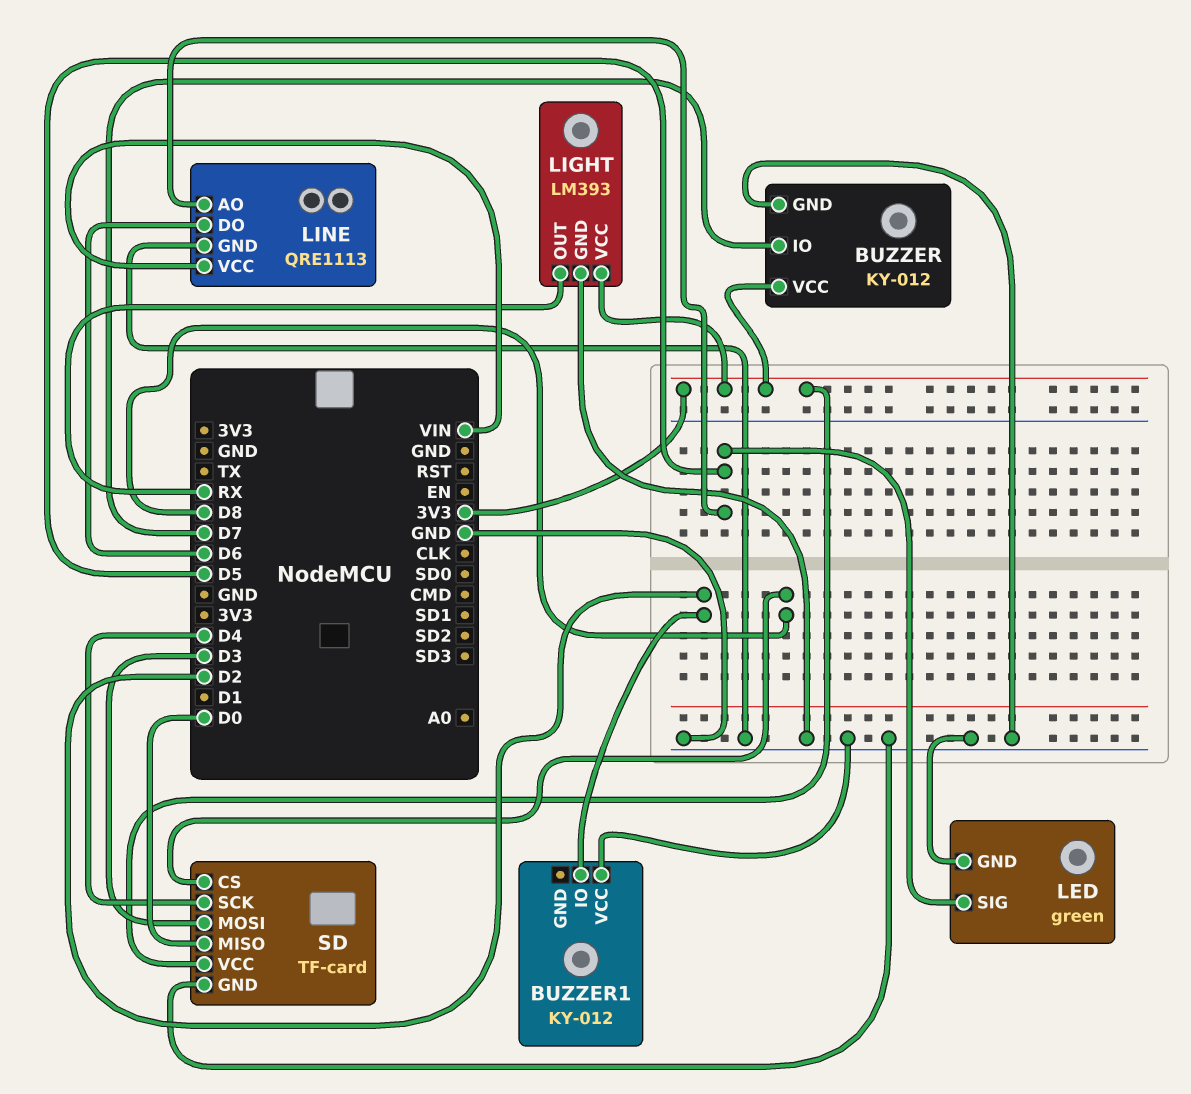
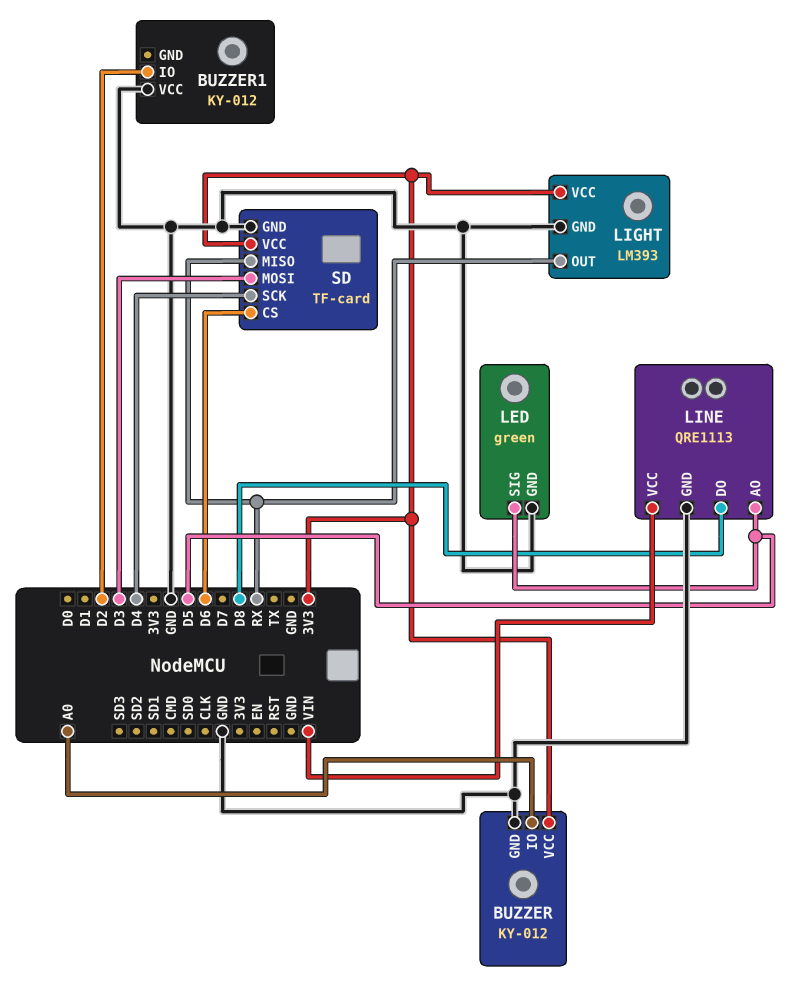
BUZZER pin IO: D7 -> A0
LINE pin DO: D6 -> D8
SD pin CS: D8 -> D6
SD pin MISO: D0 -> RX

